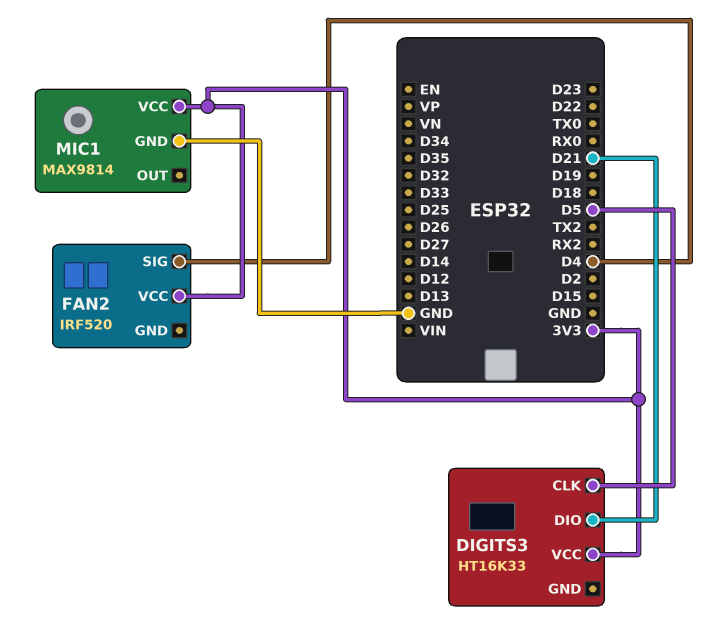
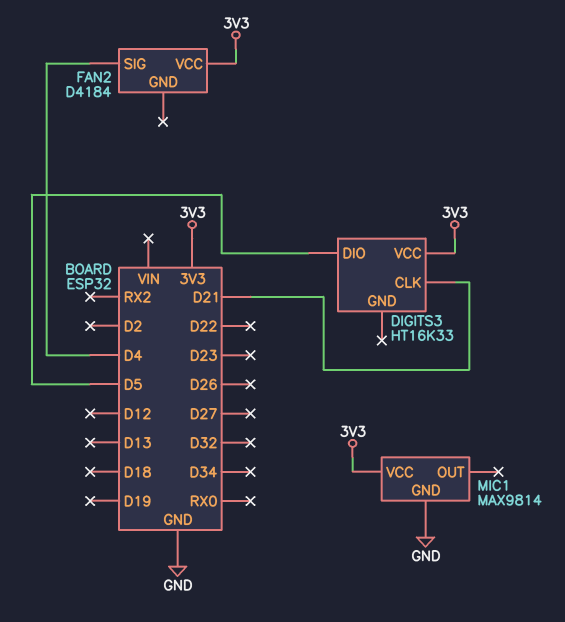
DIGITS3 pin CLK: D5 -> D21
DIGITS3 pin DIO: D21 -> D5
FAN2: IRF520 -> D4184

